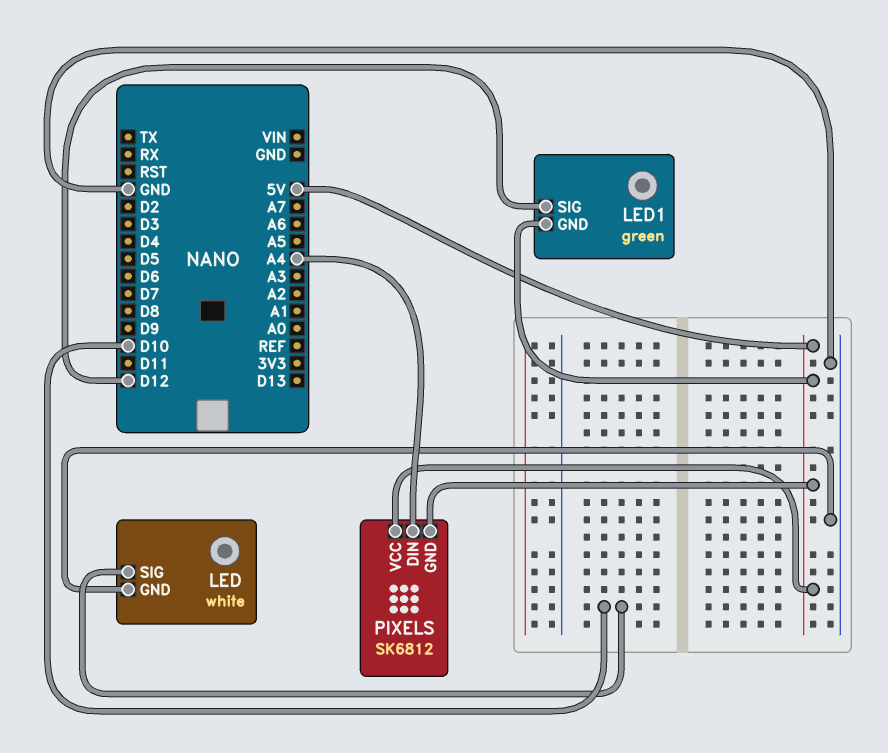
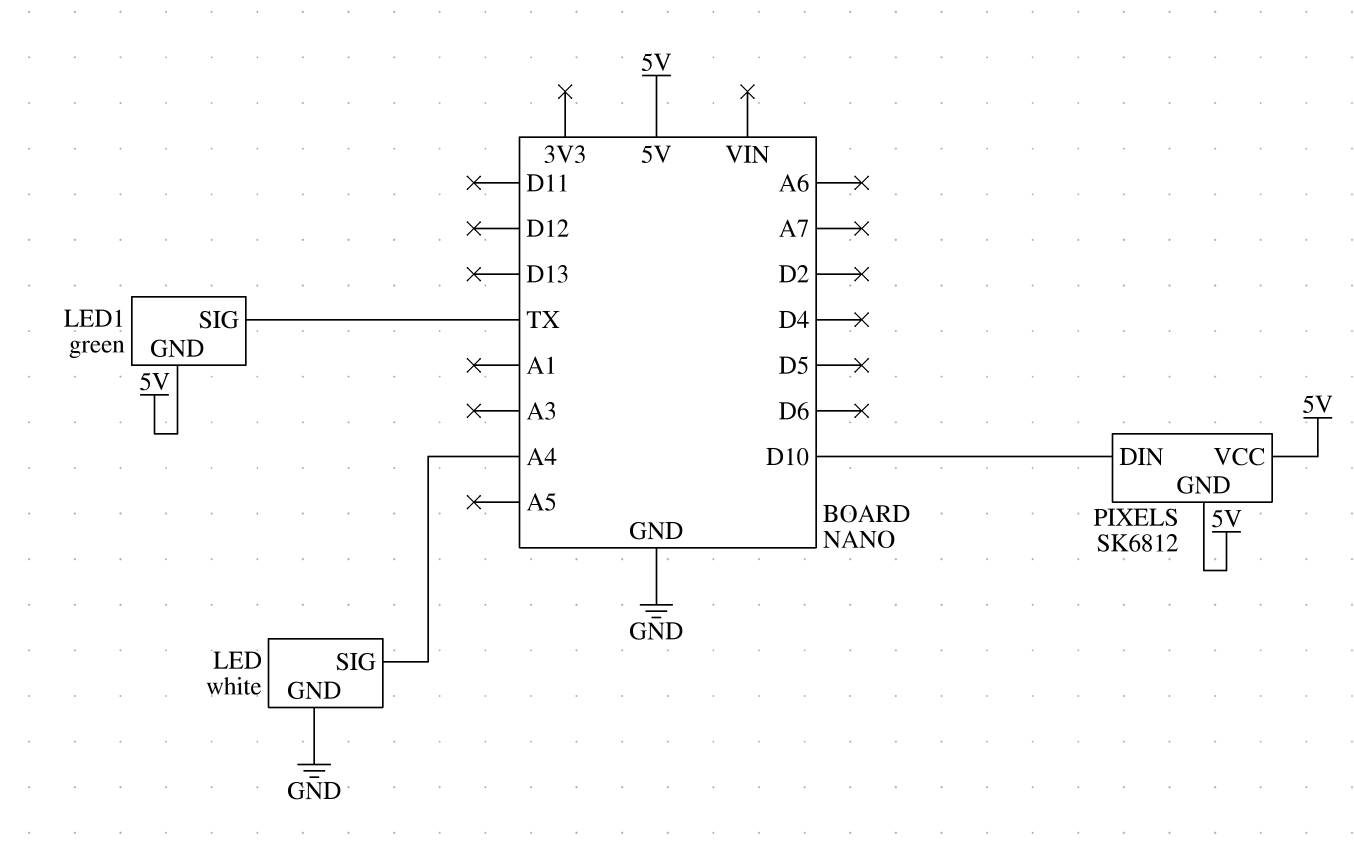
LED pin SIG: D10 -> A4
LED1 pin SIG: D12 -> TX
PIXELS pin DIN: A4 -> D10

